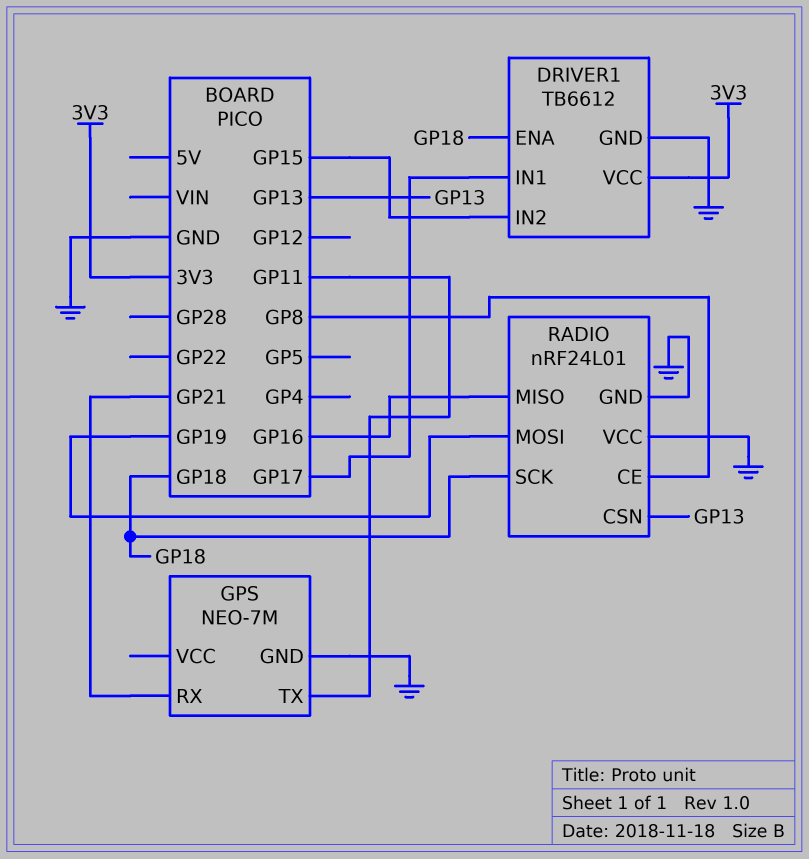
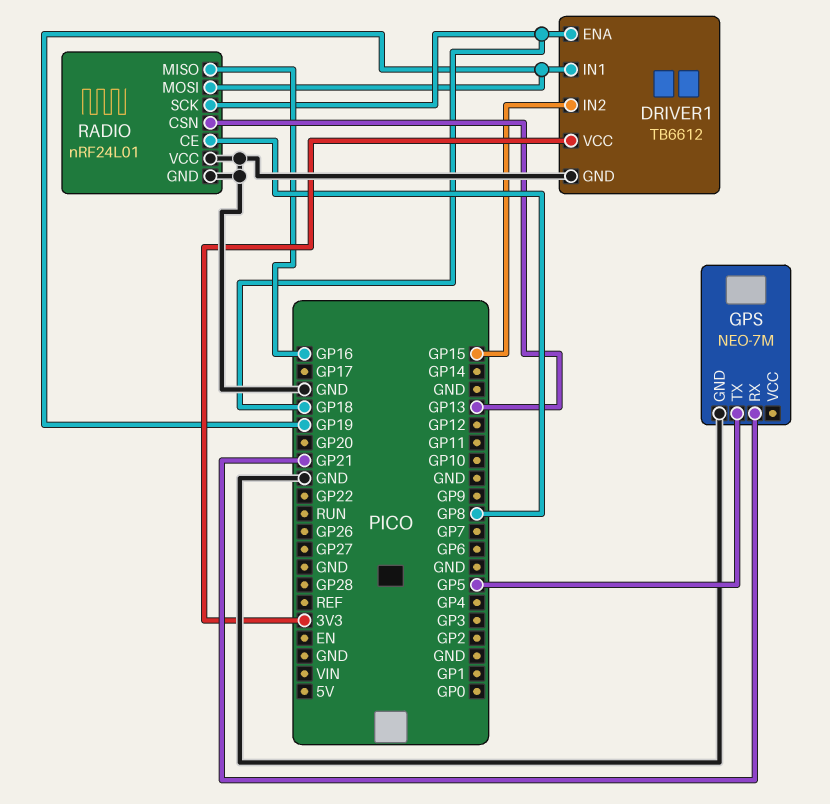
DRIVER1 pin IN1: GP17 -> GP19
GPS pin TX: GP11 -> GP5

